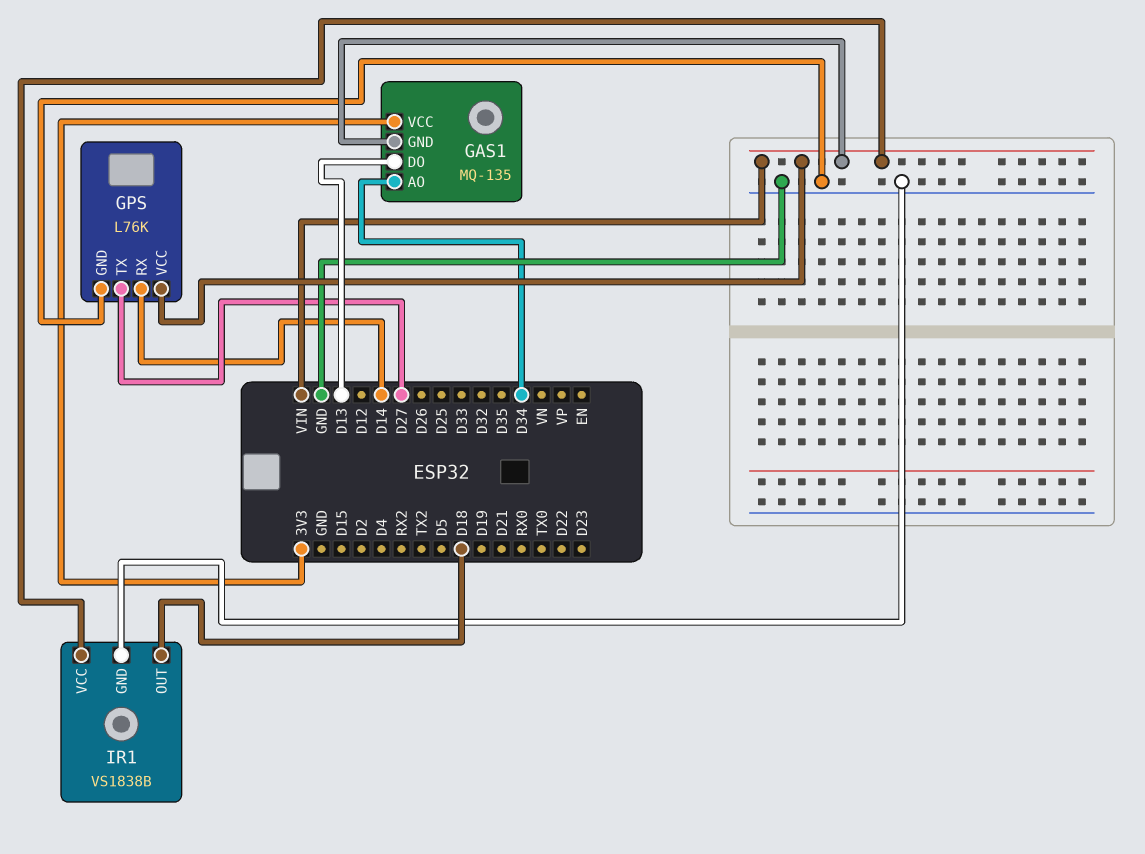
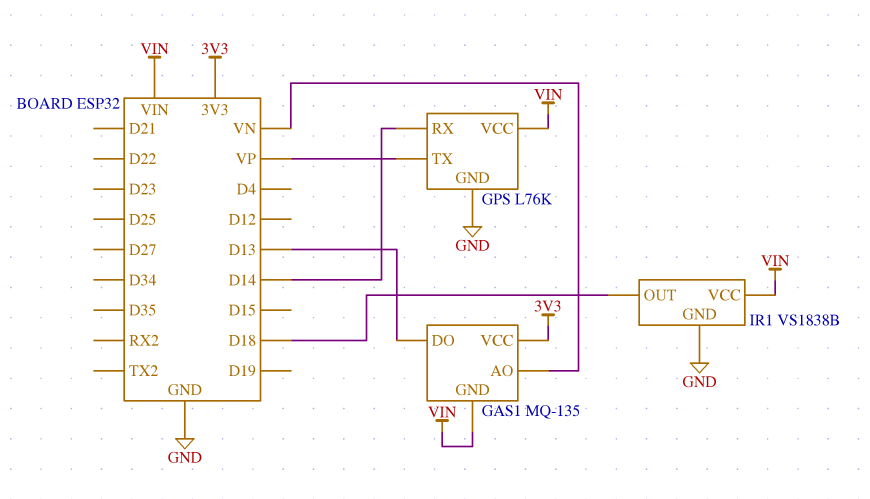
GAS1 pin AO: D34 -> VN
GPS pin TX: D27 -> VP

